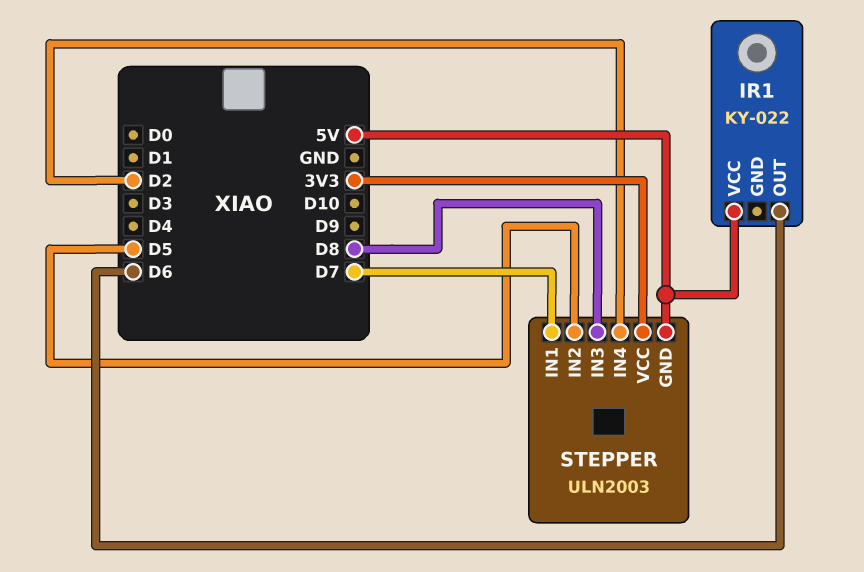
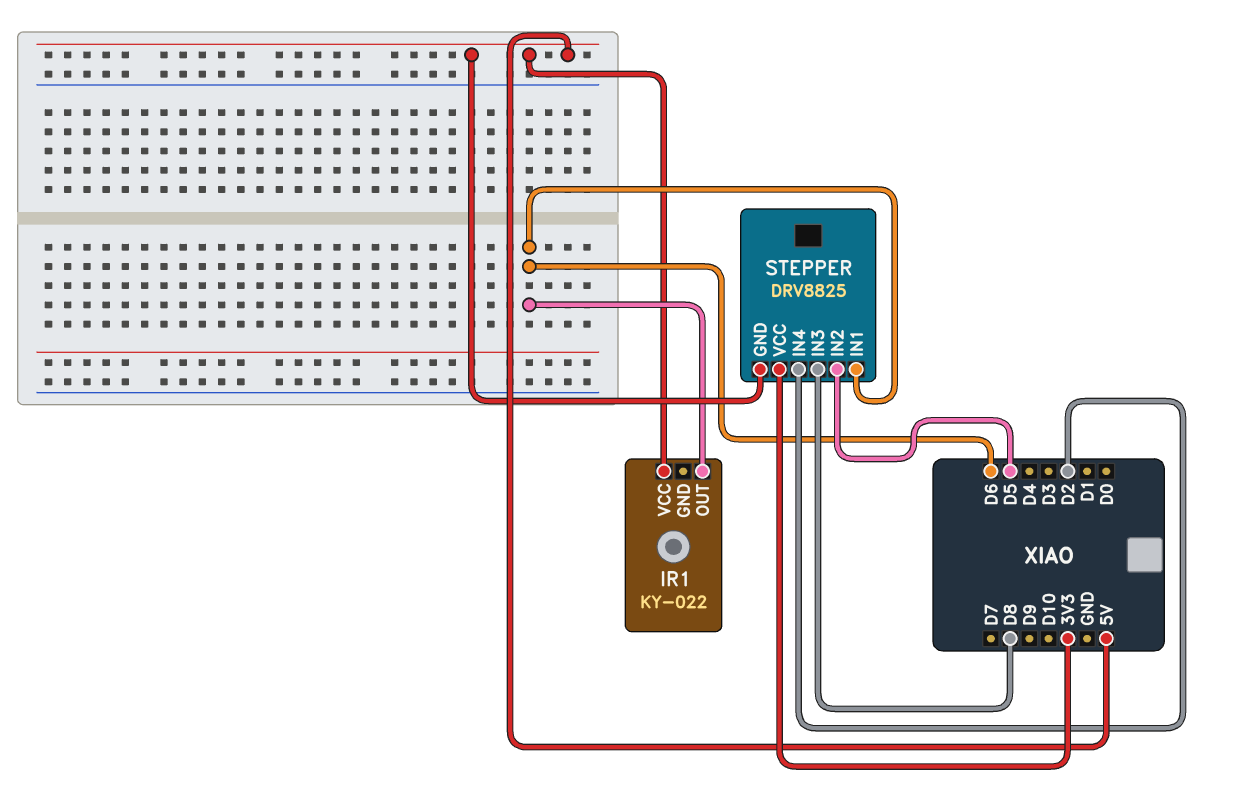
STEPPER: ULN2003 -> DRV8825
STEPPER pin IN1: D7 -> D6

